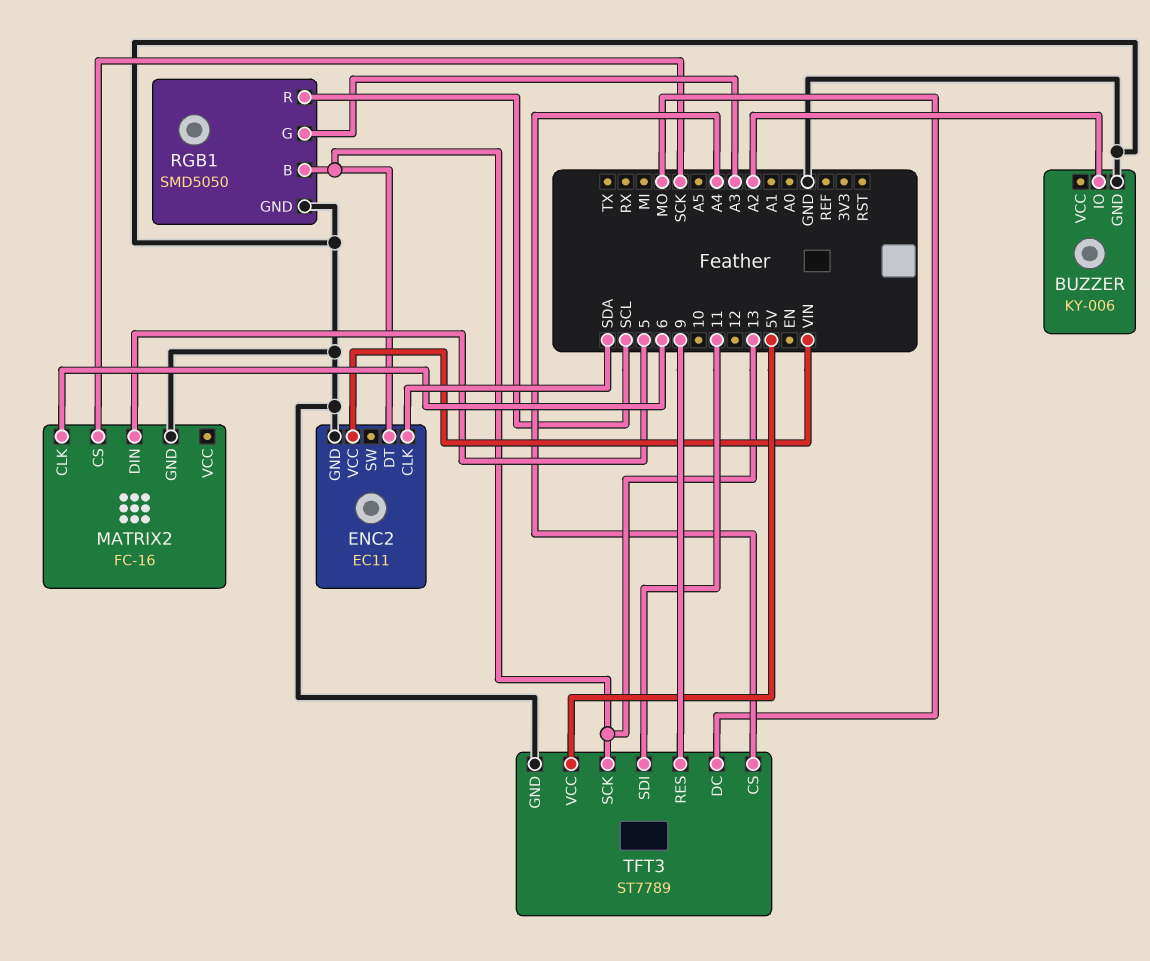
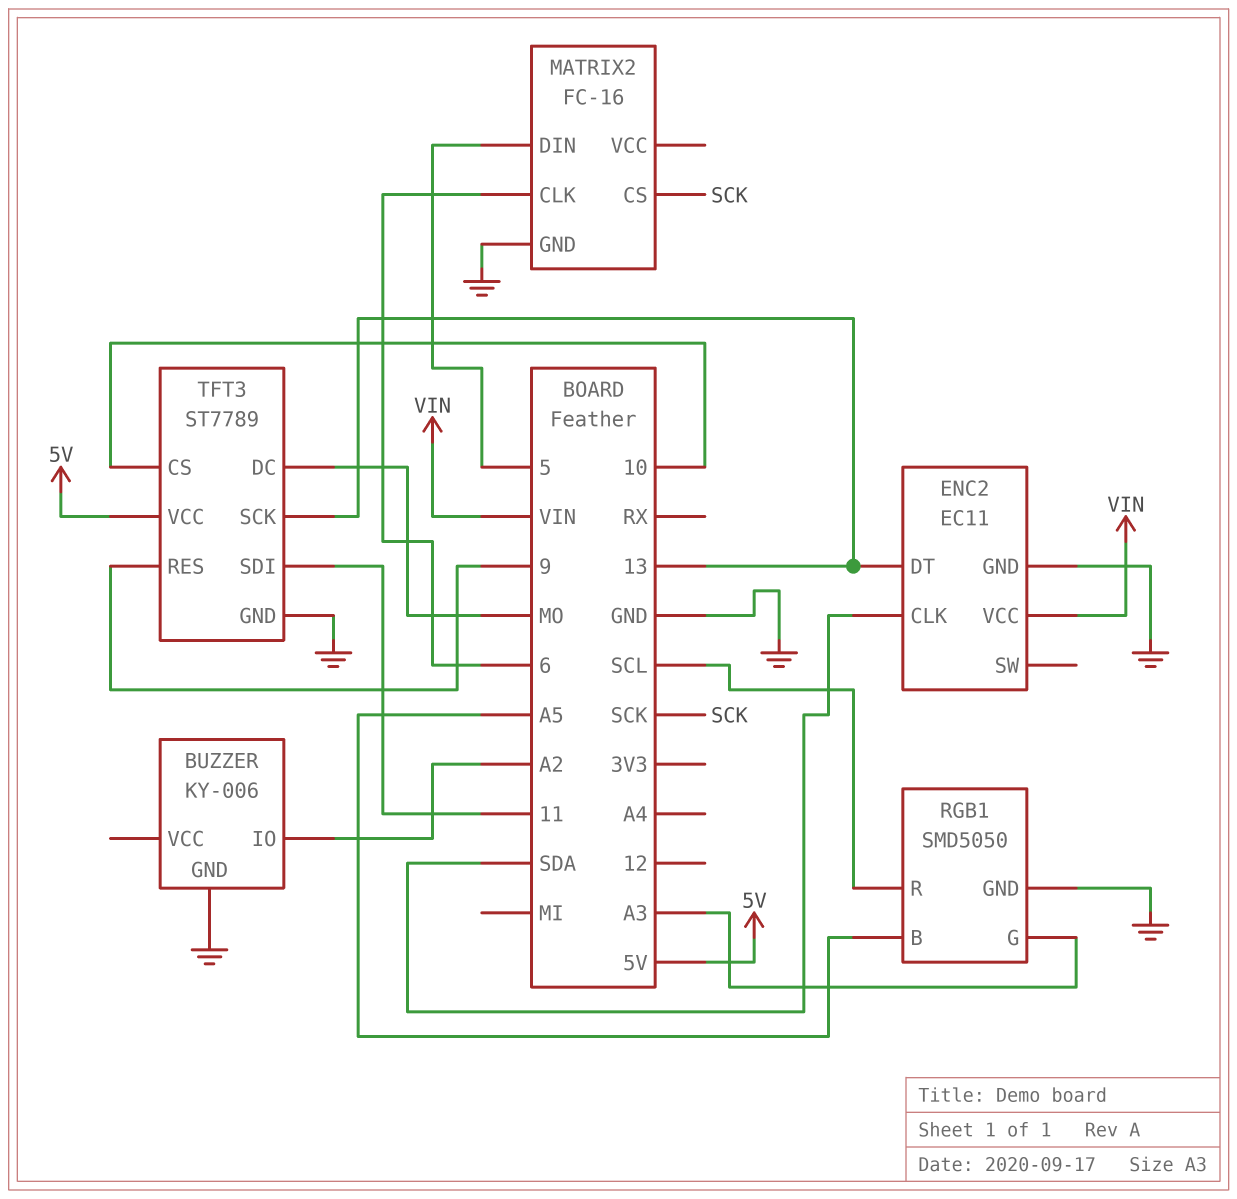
RGB1 pin B: 13 -> A5
TFT3 pin CS: A4 -> 10

